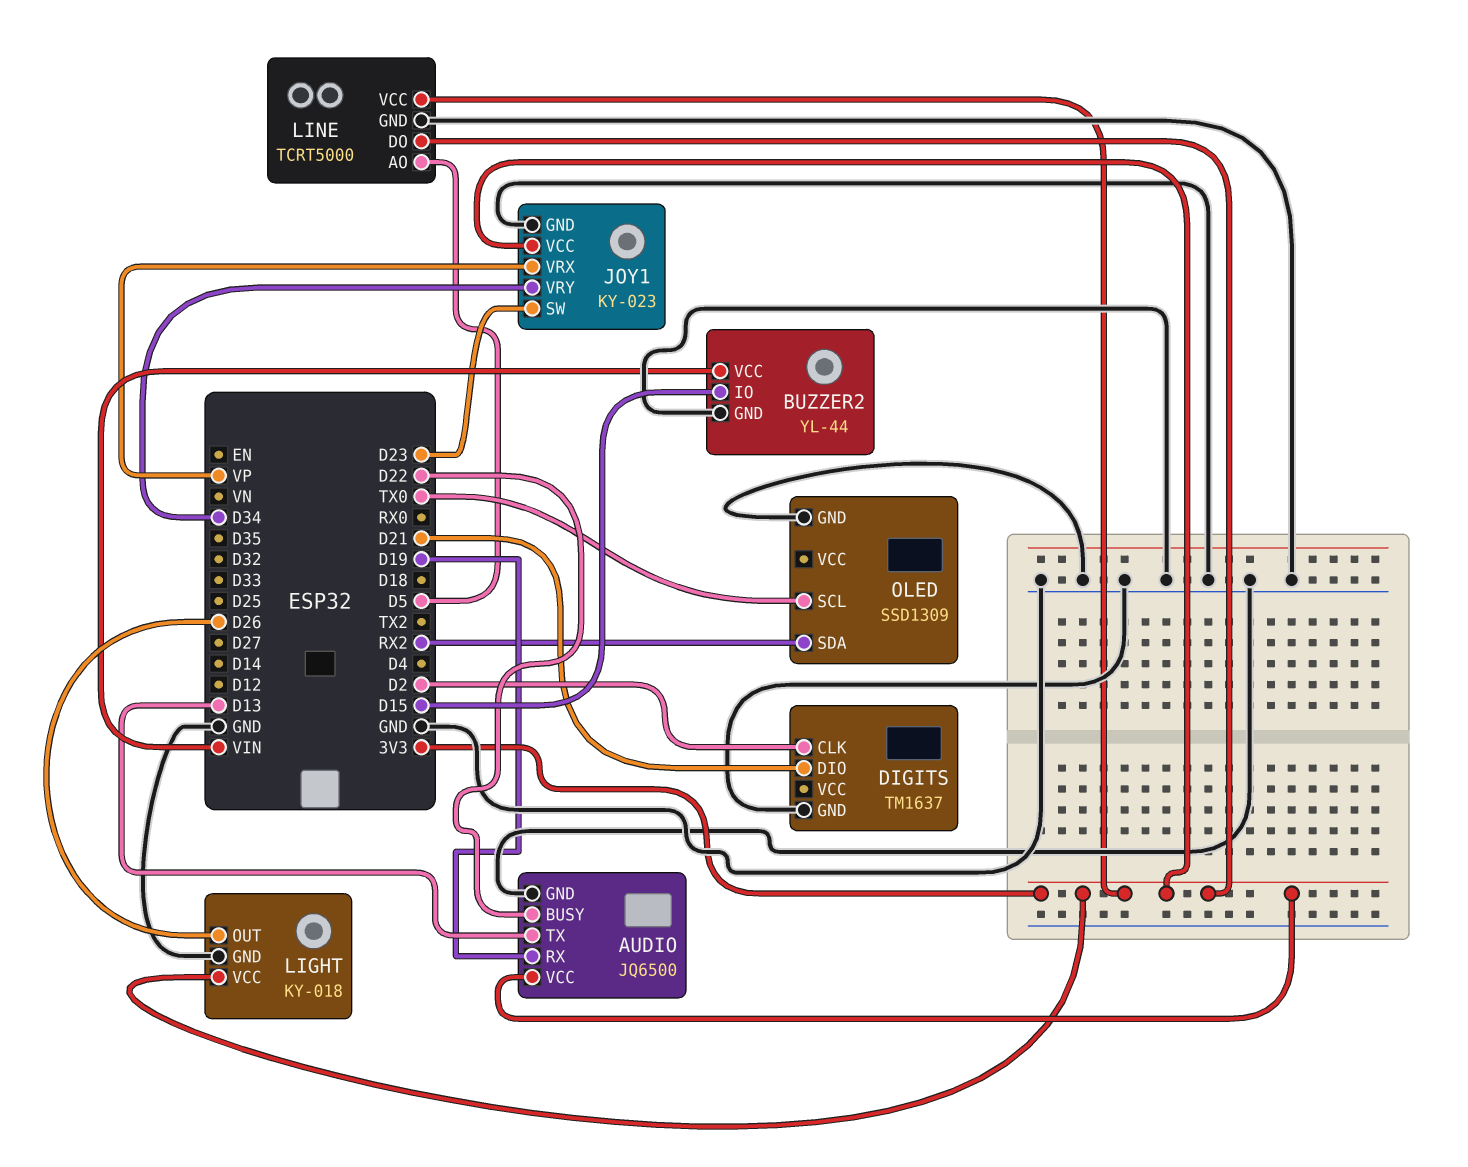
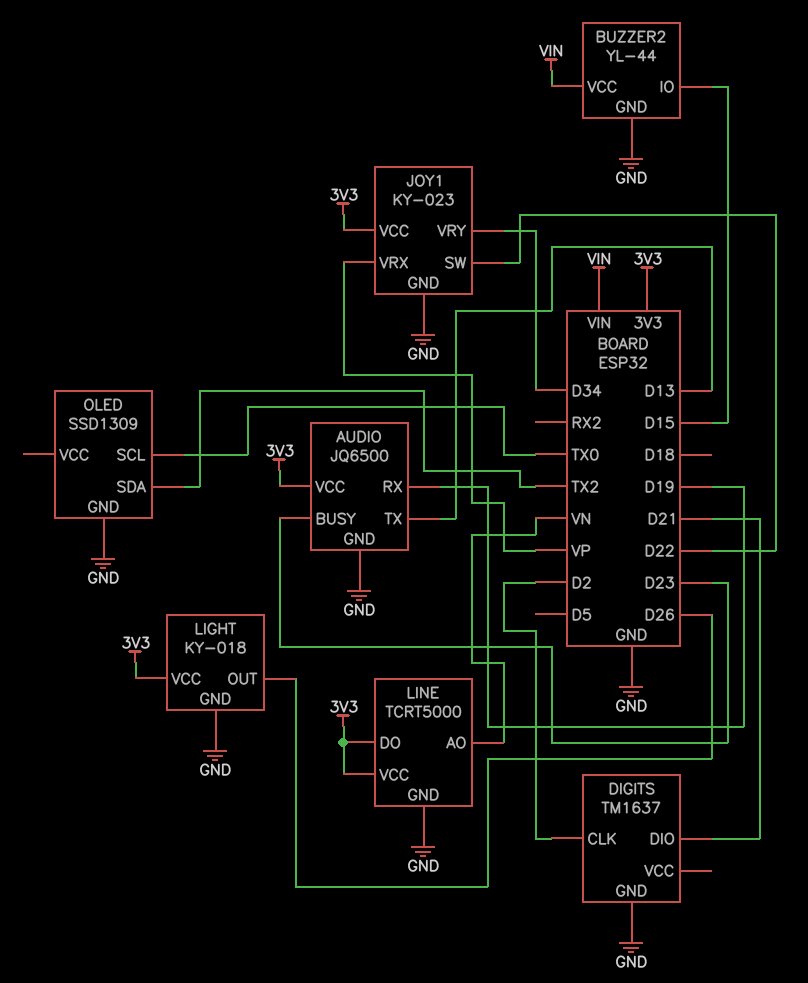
AUDIO pin BUSY: D22 -> D23
JOY1 pin SW: D23 -> D22
LINE pin AO: D5 -> VN
OLED pin SDA: RX2 -> TX2

